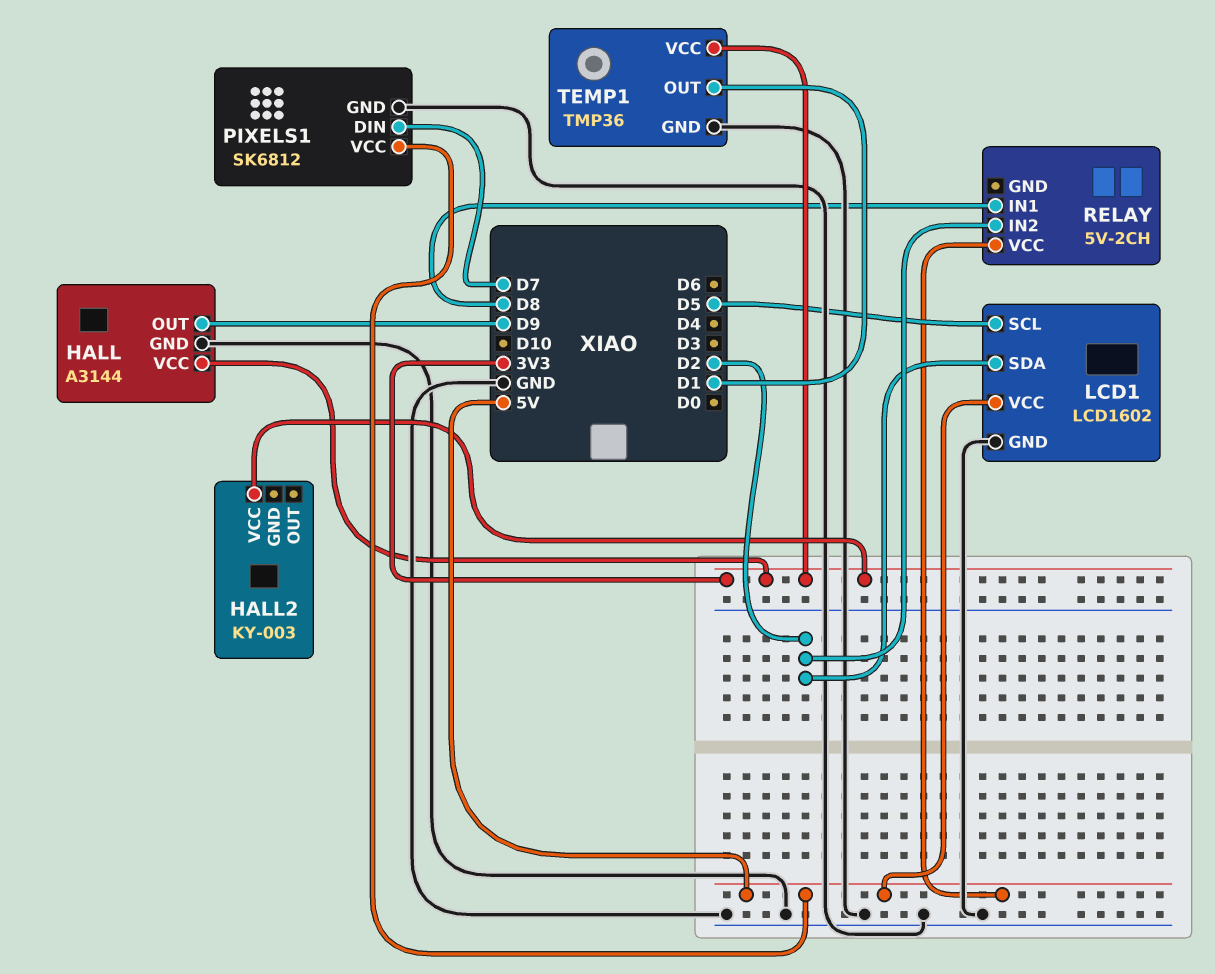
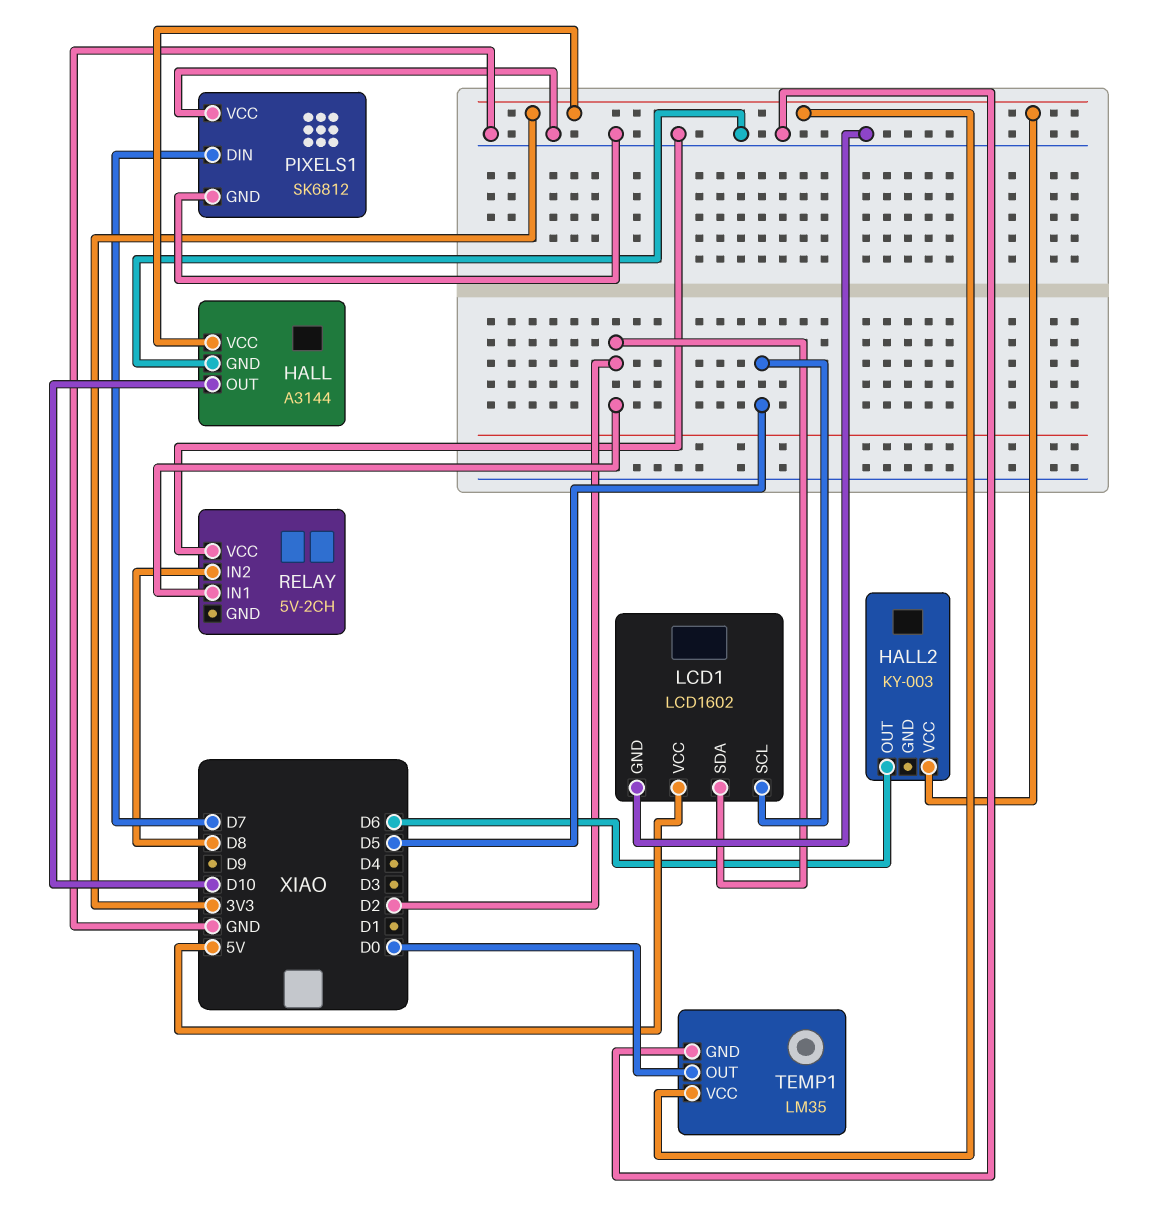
HALL pin OUT: D9 -> D10
HALL2 pin OUT: none -> D6
PIXELS1 pin VCC: 5V -> GND
RELAY pin IN1: D8 -> D2
RELAY pin IN2: D2 -> D8
RELAY pin VCC: 5V -> GND
TEMP1: TMP36 -> LM35
TEMP1 pin OUT: D1 -> D0

